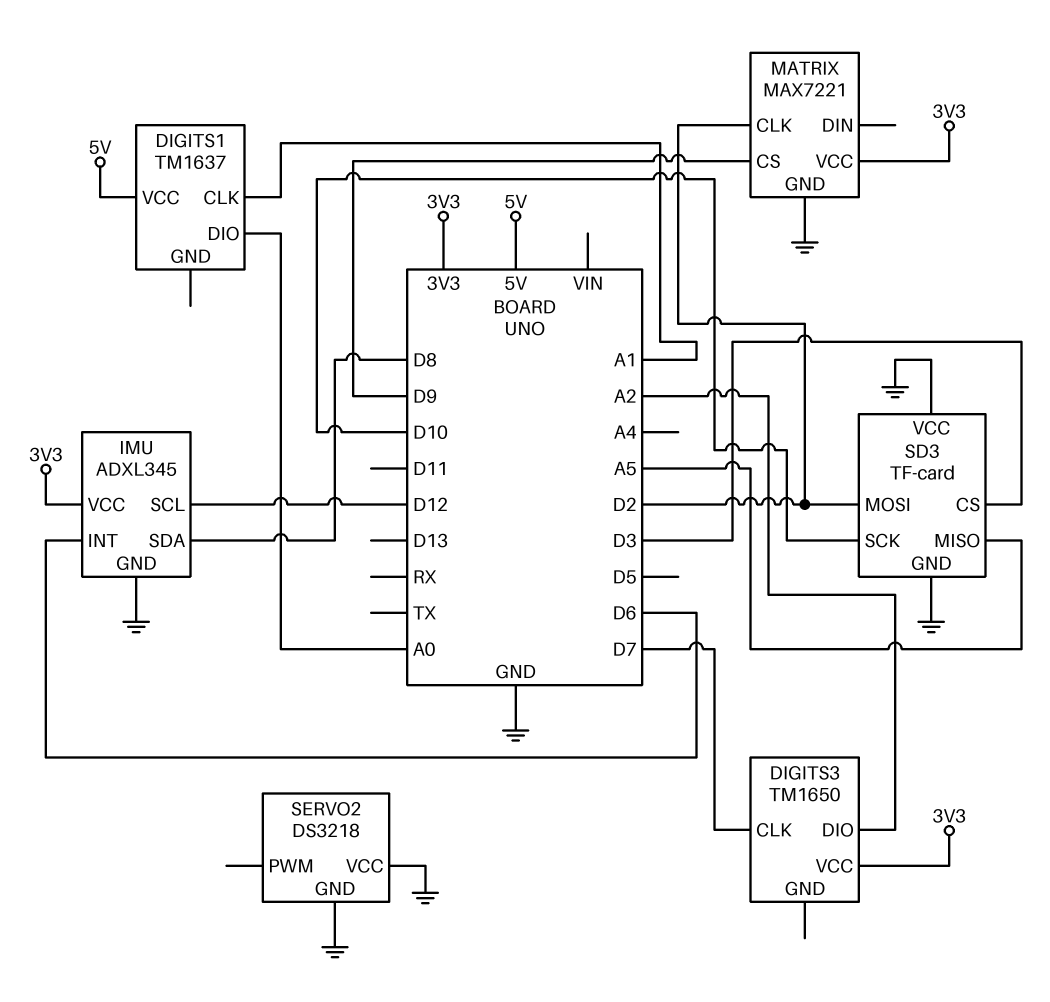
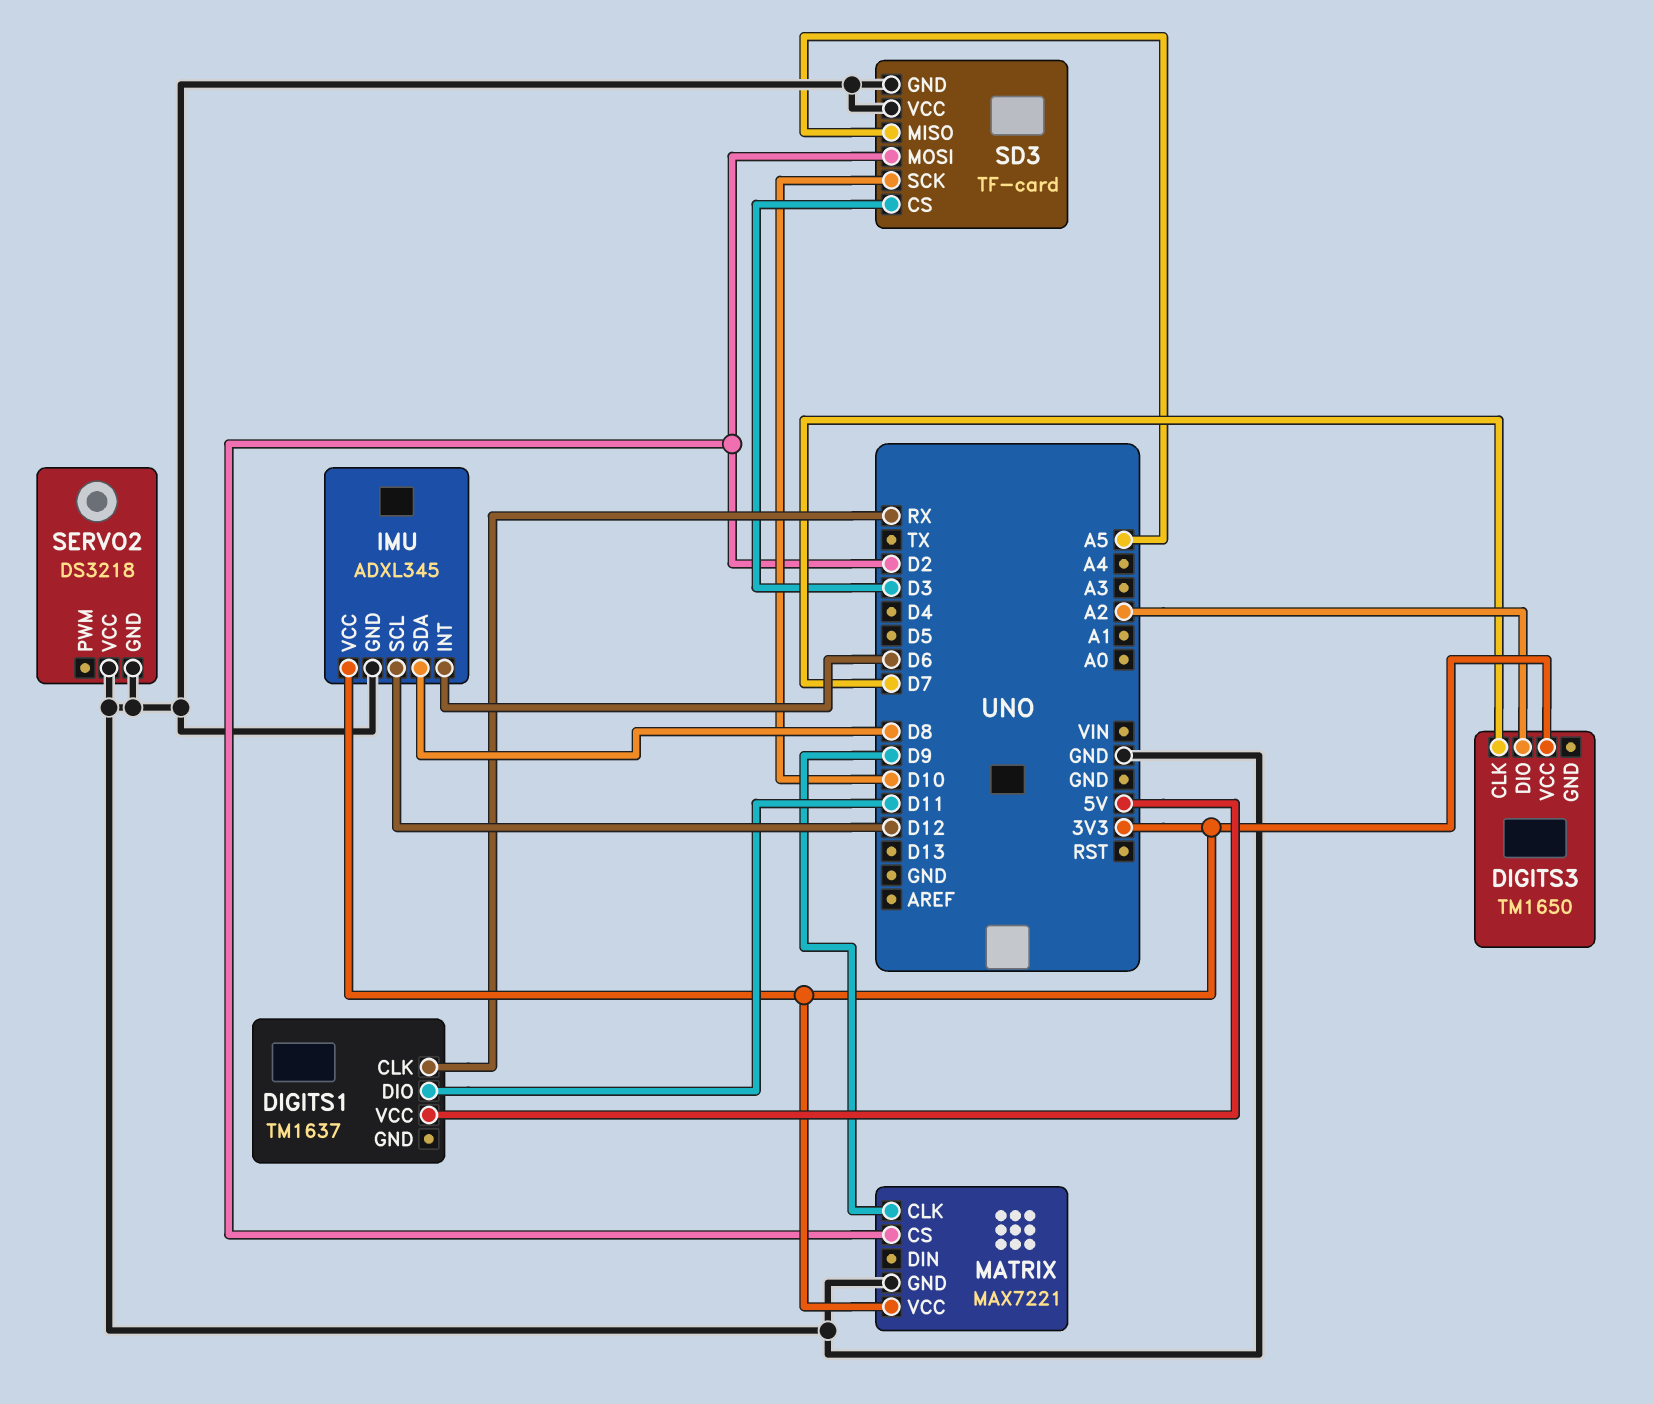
DIGITS1 pin CLK: A1 -> RX
DIGITS1 pin DIO: A0 -> D11
MATRIX pin CLK: D2 -> D9
MATRIX pin CS: D9 -> D2

